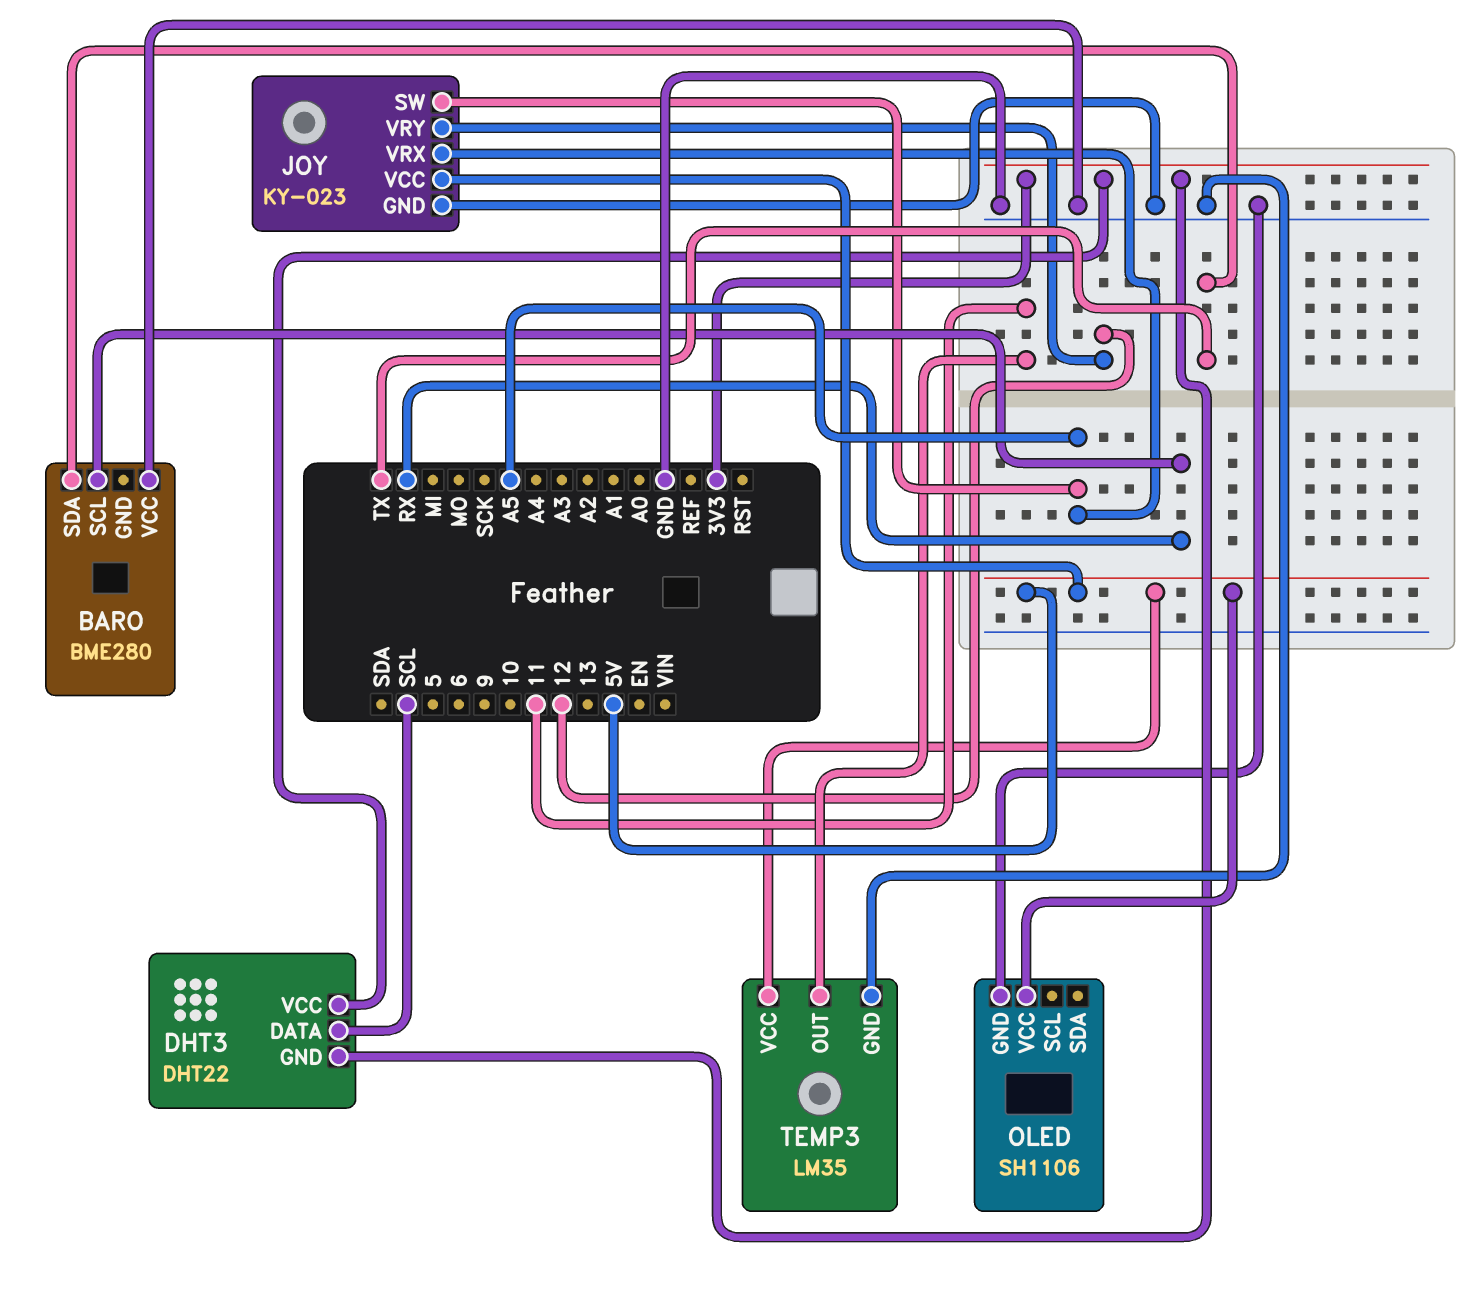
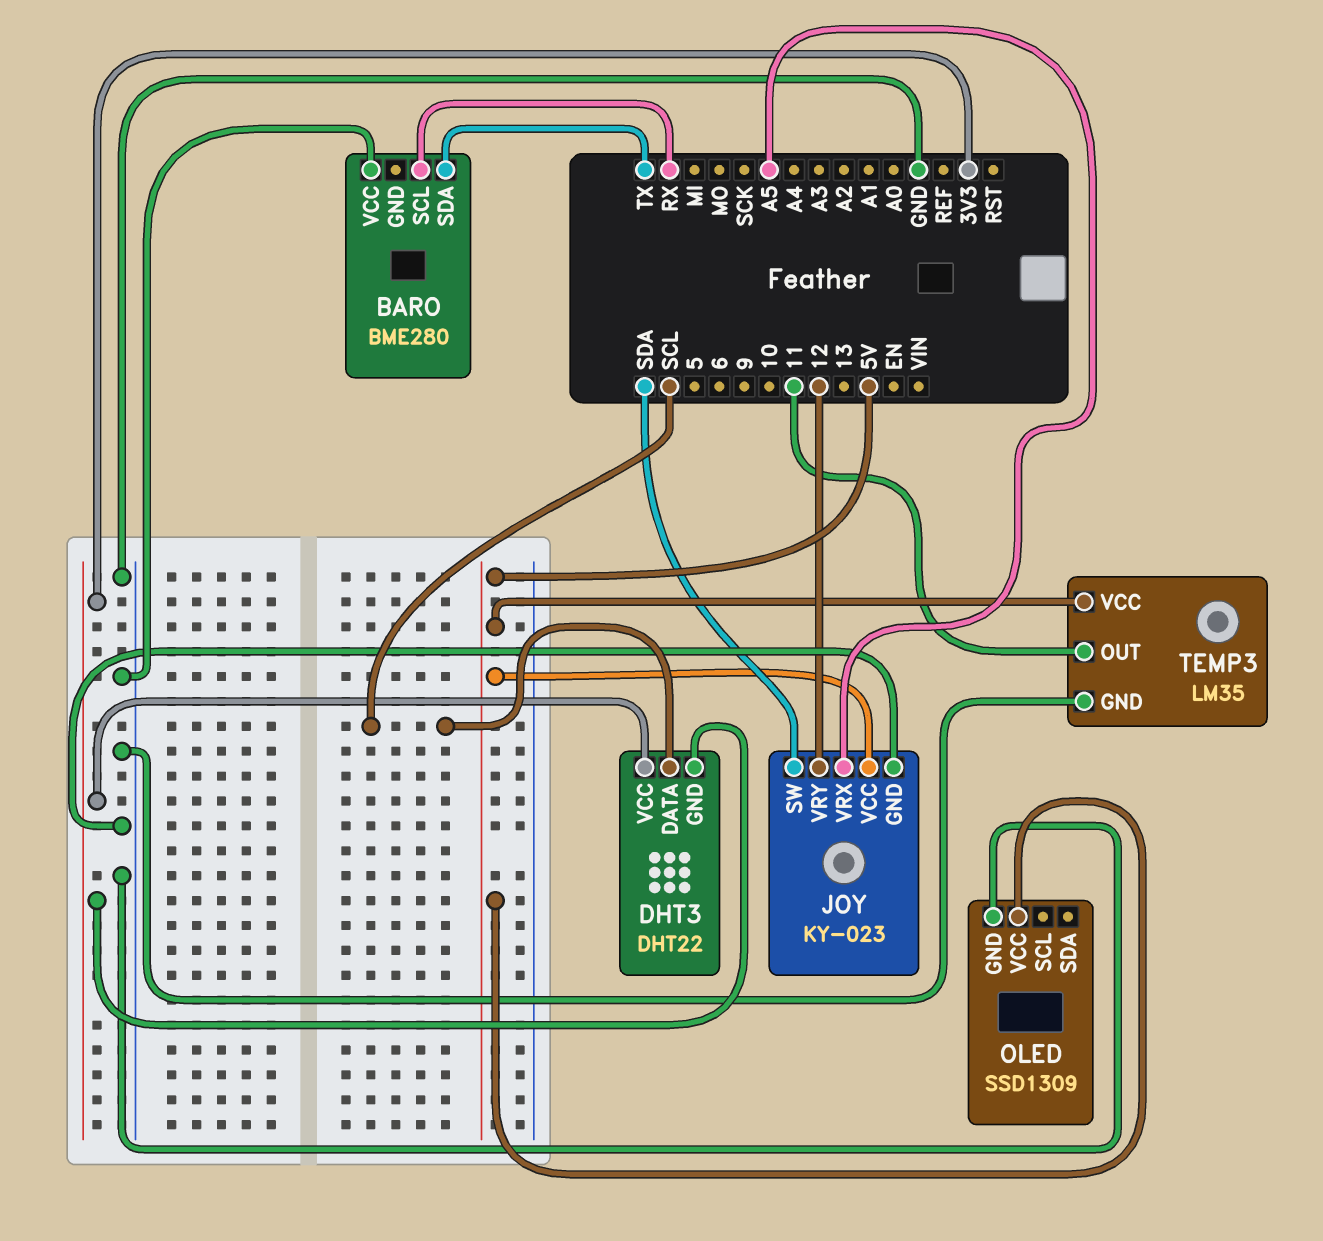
JOY pin SW: A5 -> SDA
OLED: SH1106 -> SSD1309

